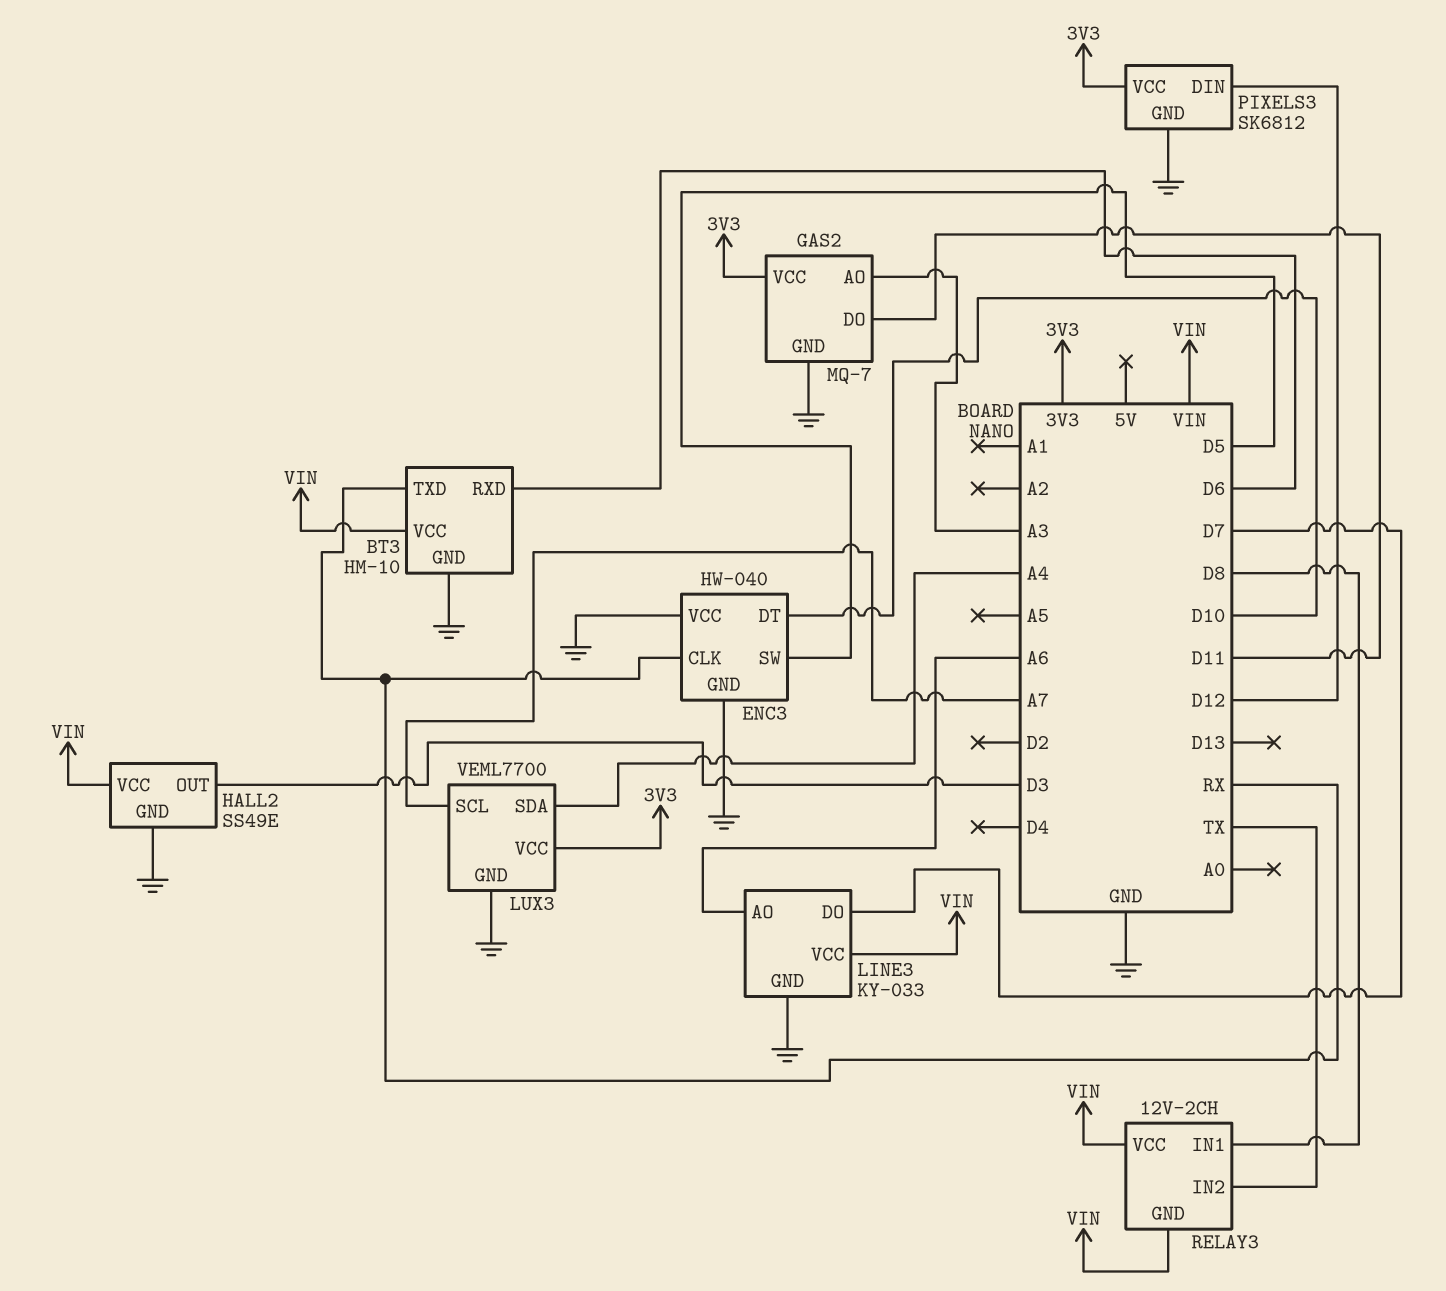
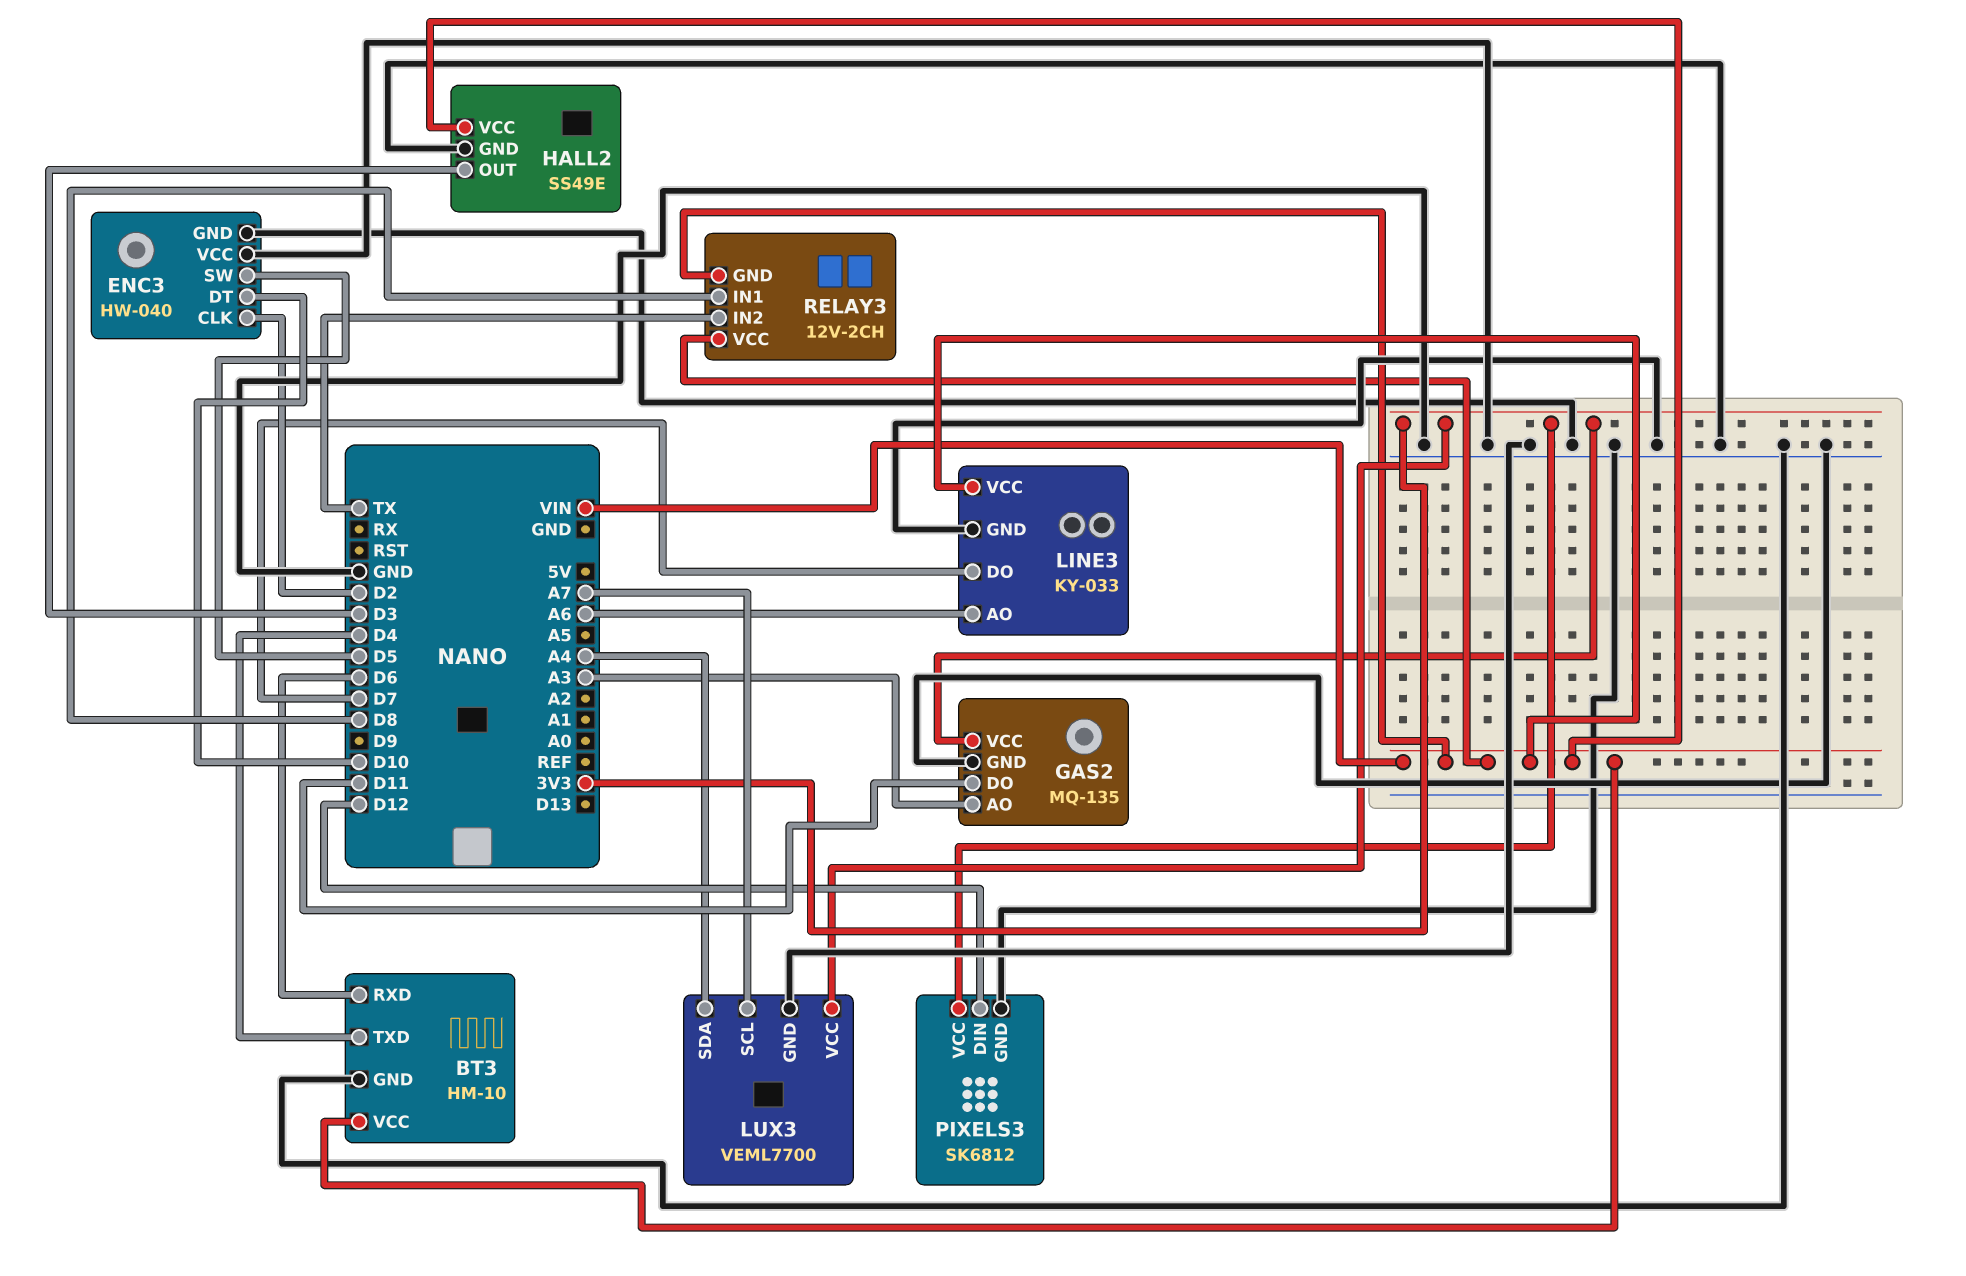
BT3 pin TXD: RX -> D4
ENC3 pin CLK: RX -> D2
GAS2: MQ-7 -> MQ-135

